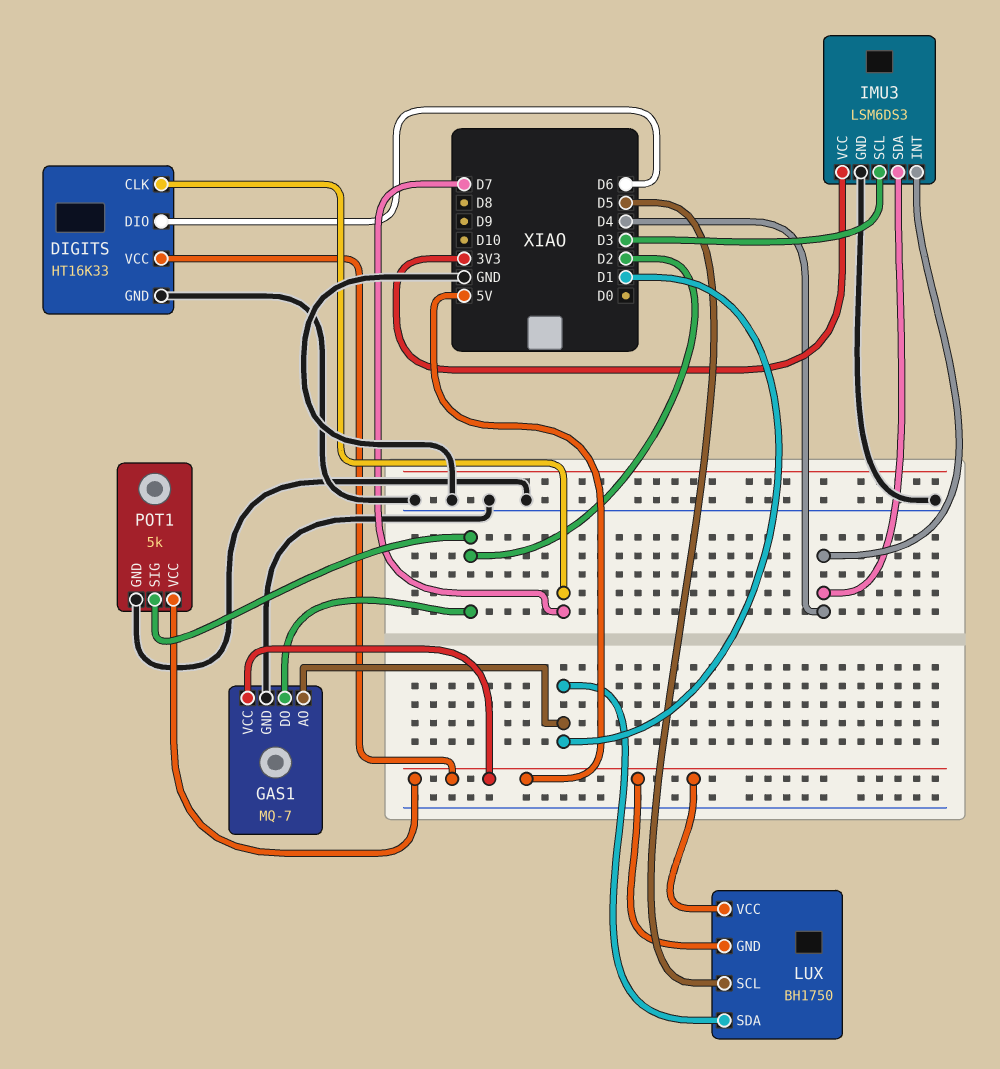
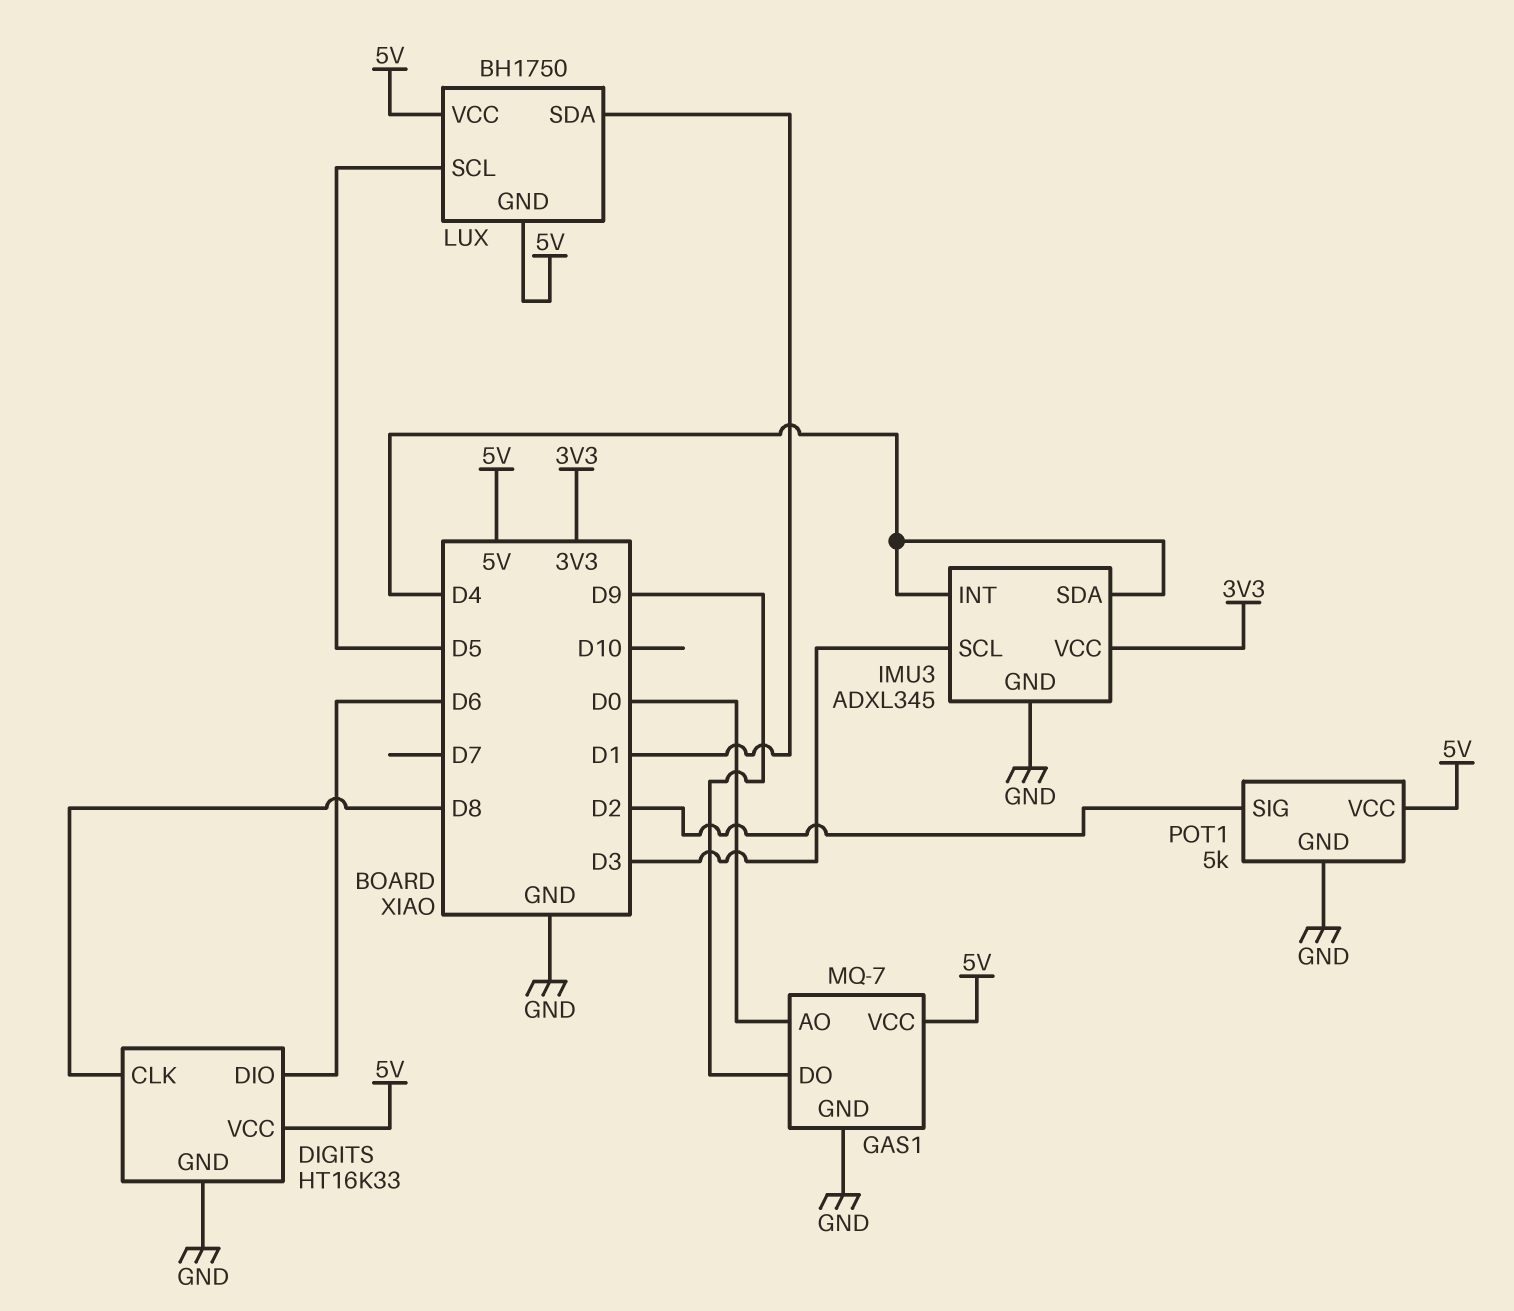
DIGITS pin CLK: D7 -> D8
GAS1 pin AO: D1 -> D0
GAS1 pin DO: D2 -> D9
IMU3: LSM6DS3 -> ADXL345

